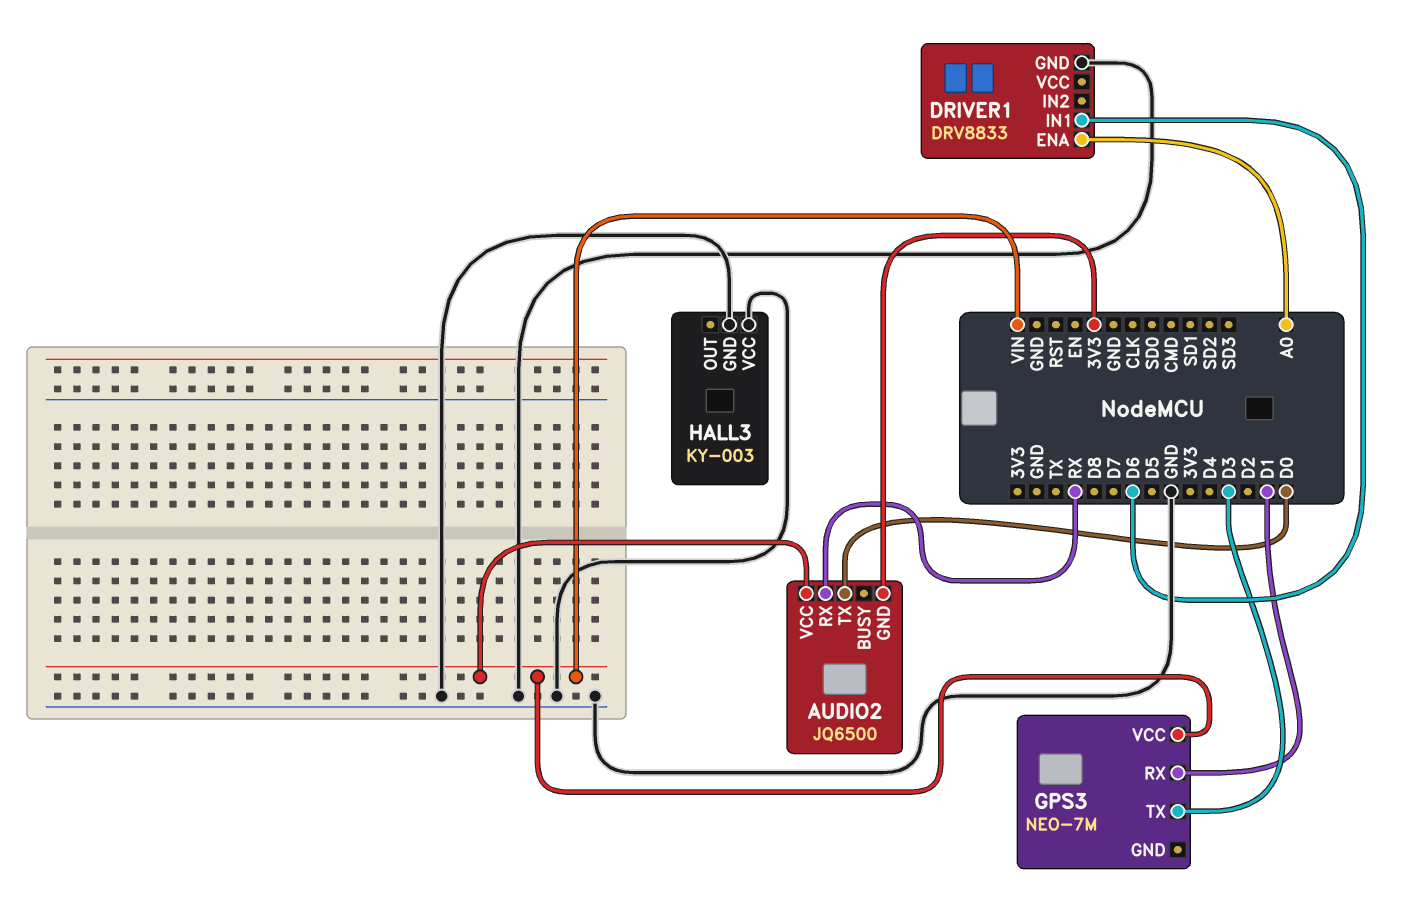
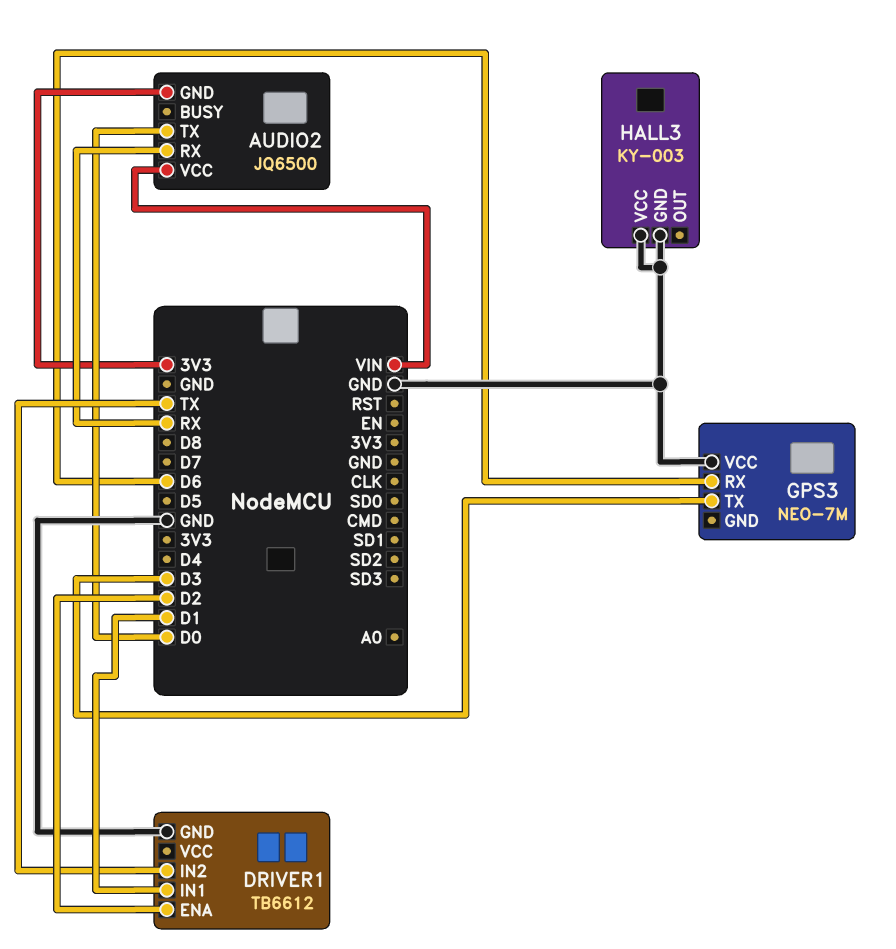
DRIVER1: DRV8833 -> TB6612
DRIVER1 pin ENA: A0 -> D2
DRIVER1 pin IN1: D6 -> D1
DRIVER1 pin IN2: none -> TX
GPS3 pin RX: D1 -> D6
GPS3 pin VCC: VIN -> GND

